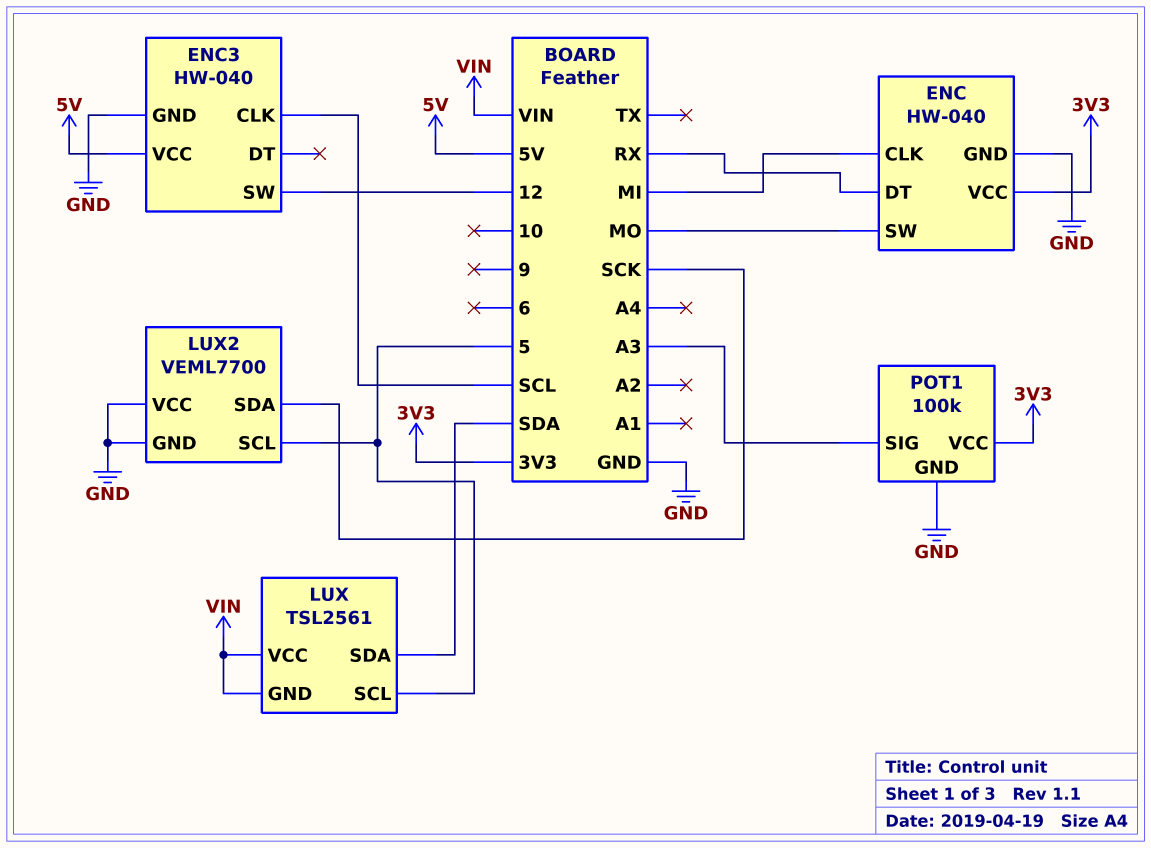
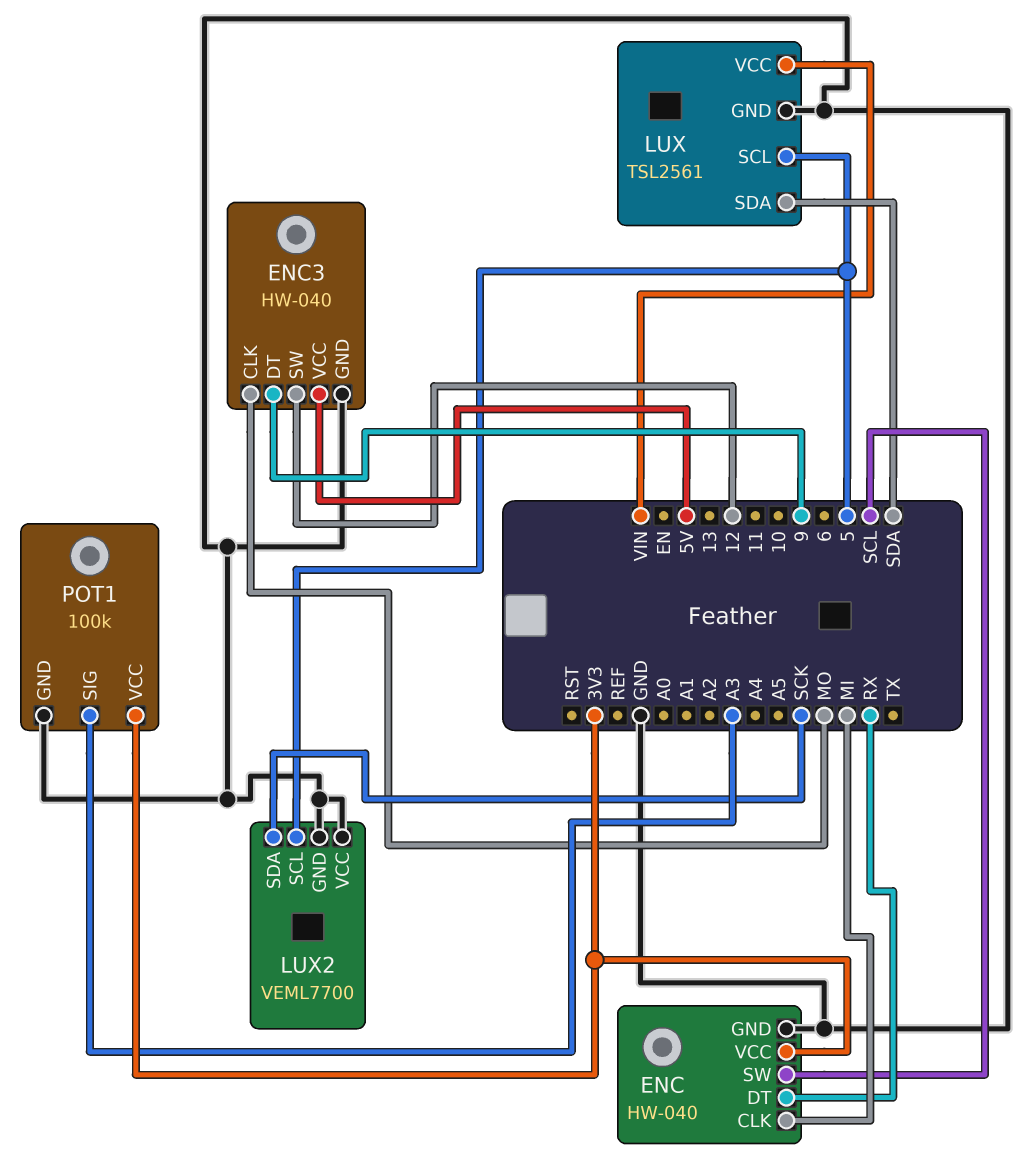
ENC pin SW: MO -> SCL
ENC3 pin CLK: SCL -> MO
ENC3 pin DT: none -> 9
LUX pin GND: VIN -> GND

